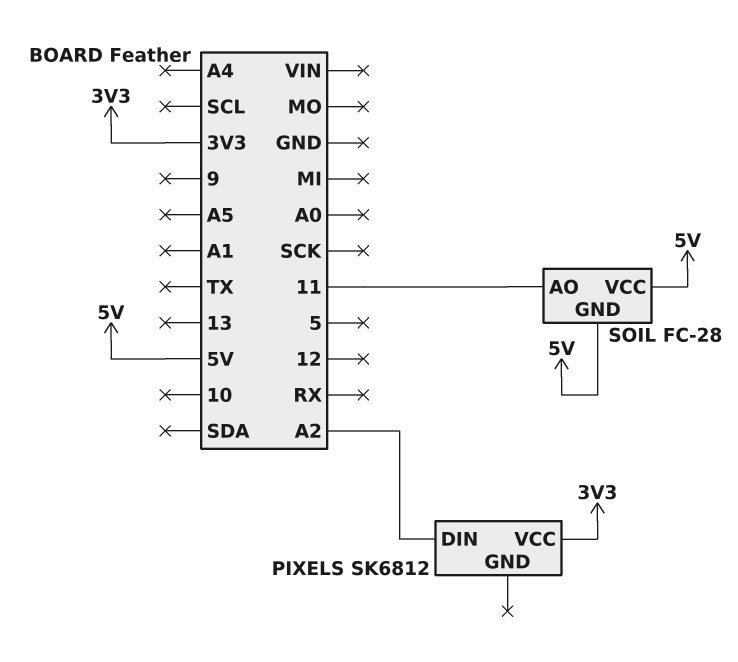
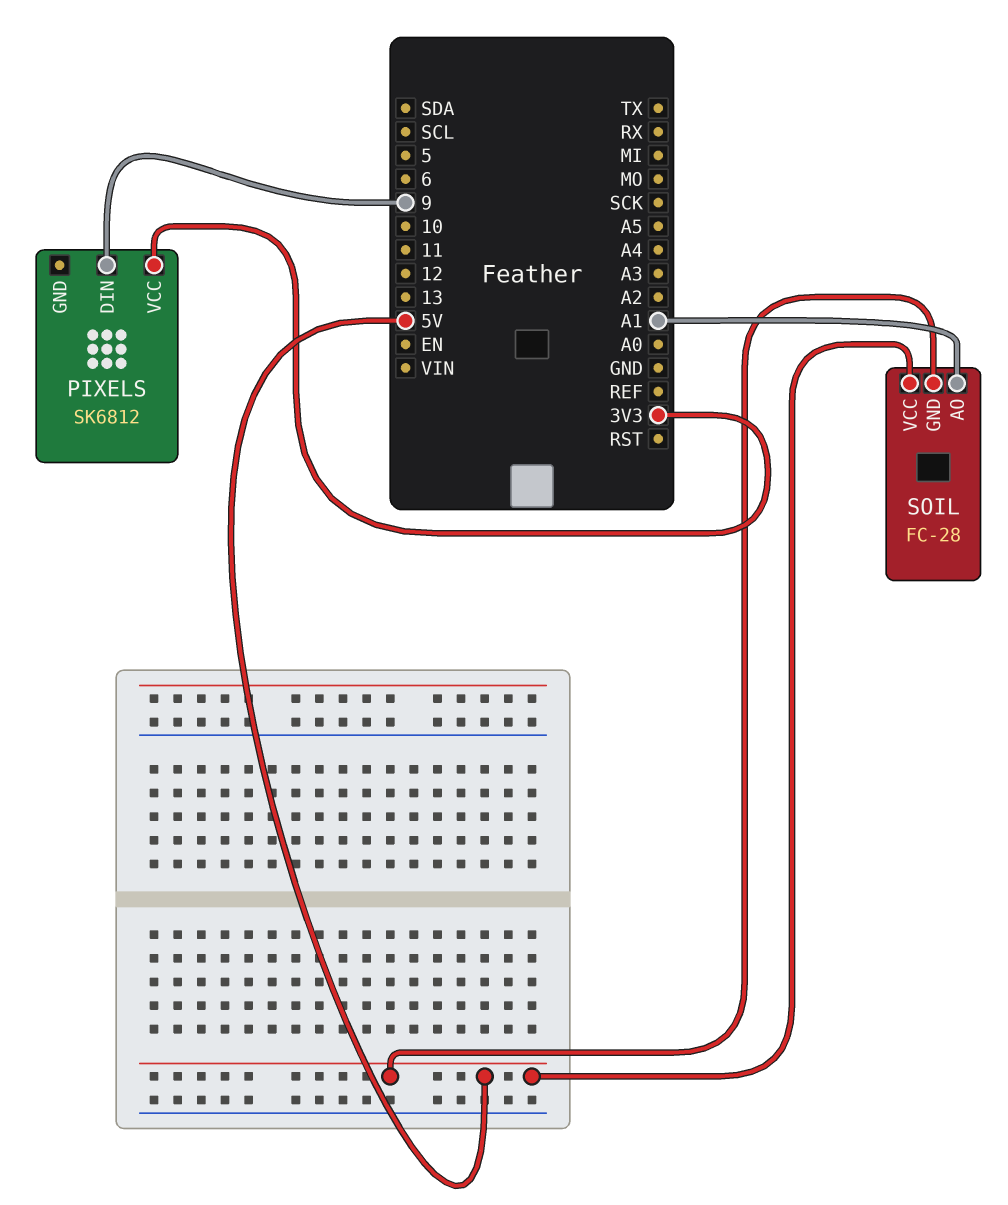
PIXELS pin DIN: A2 -> 9
SOIL pin AO: 11 -> A1

